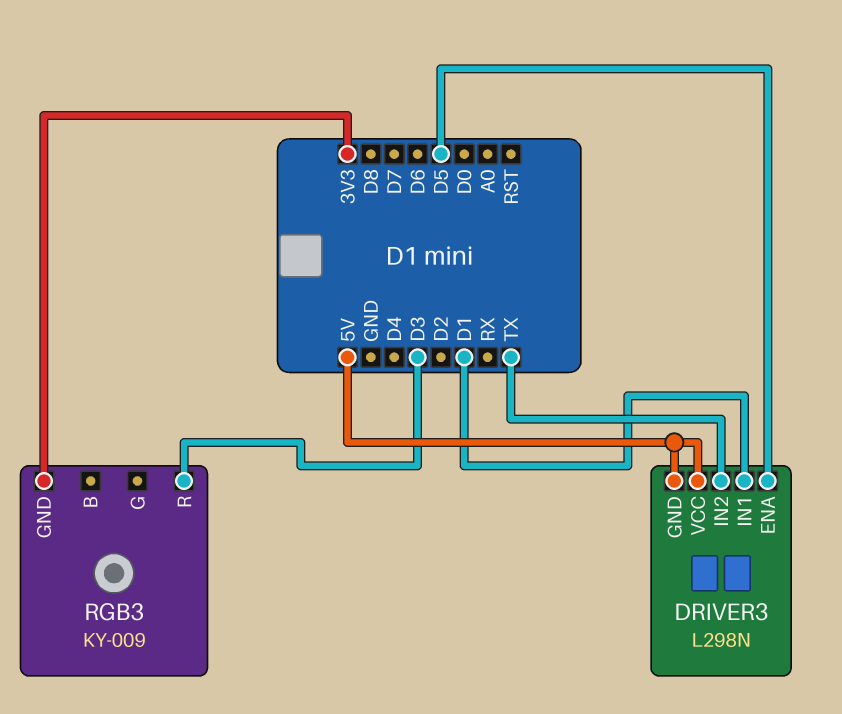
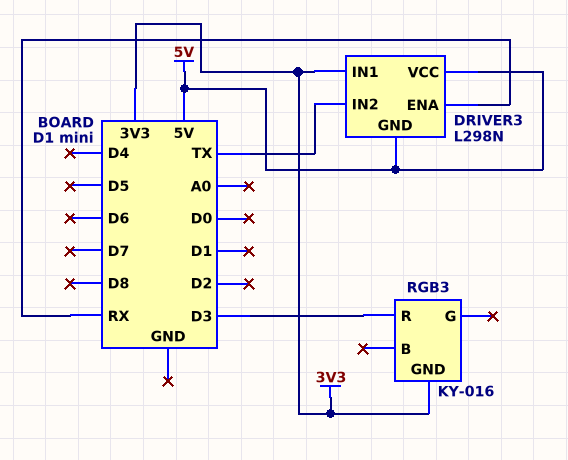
DRIVER3 pin ENA: D5 -> RX
DRIVER3 pin IN1: D1 -> 3V3
RGB3: KY-009 -> KY-016

